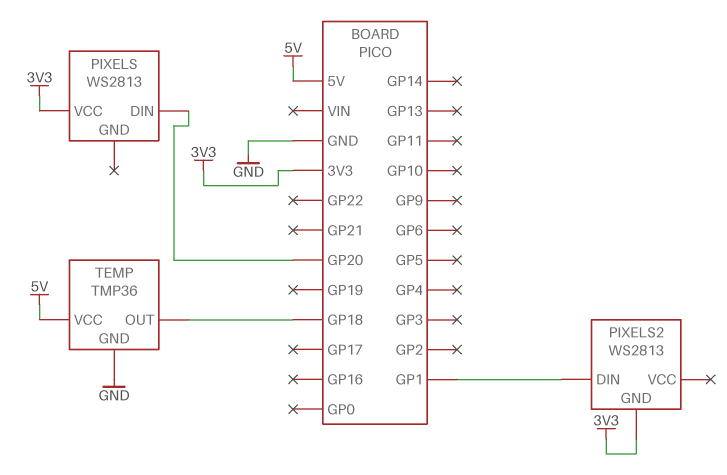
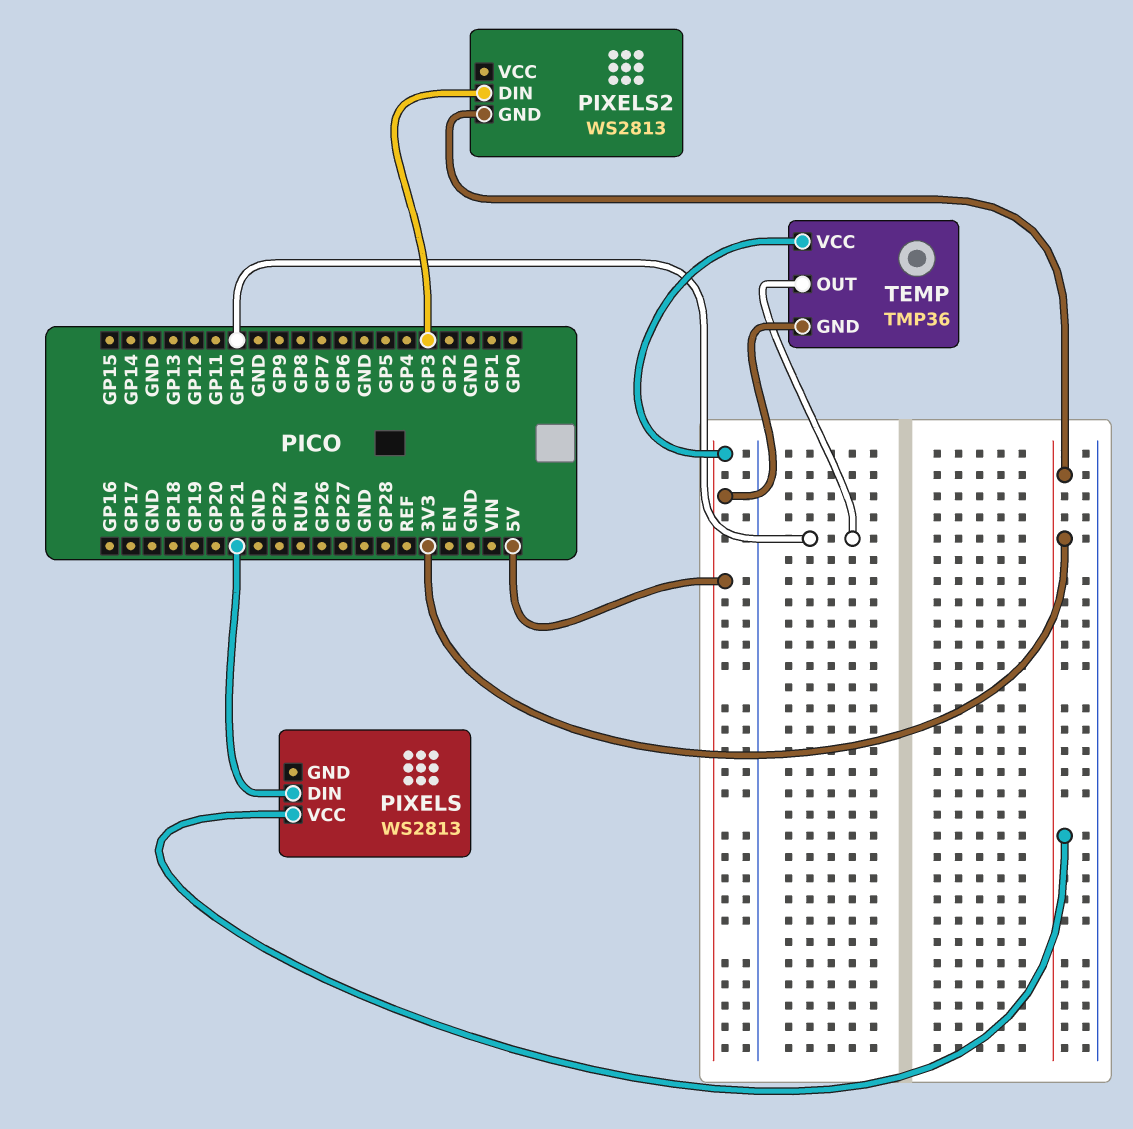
PIXELS pin DIN: GP20 -> GP21
PIXELS2 pin DIN: GP1 -> GP3
TEMP pin GND: GND -> 5V
TEMP pin OUT: GP18 -> GP10

